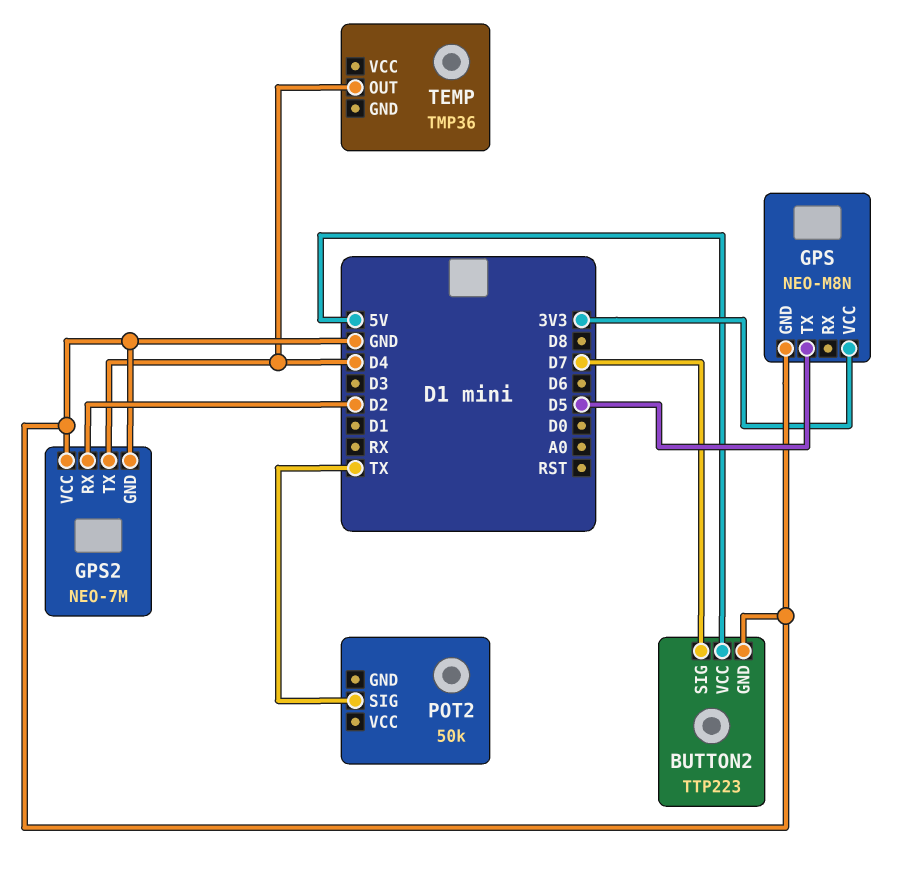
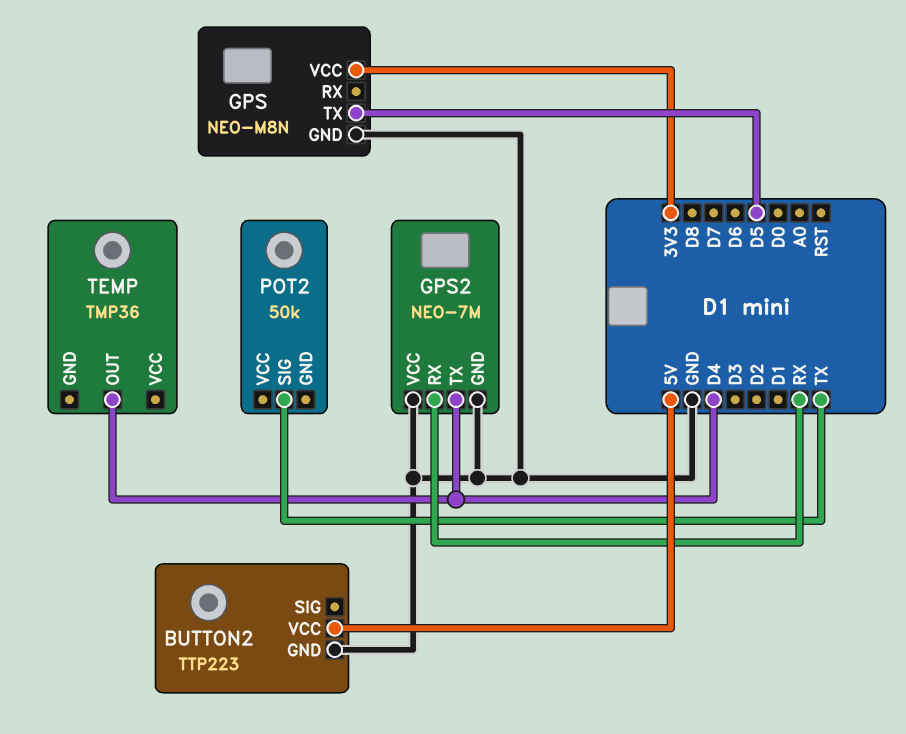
BUTTON2 pin SIG: D7 -> none
GPS2 pin RX: D2 -> RX

